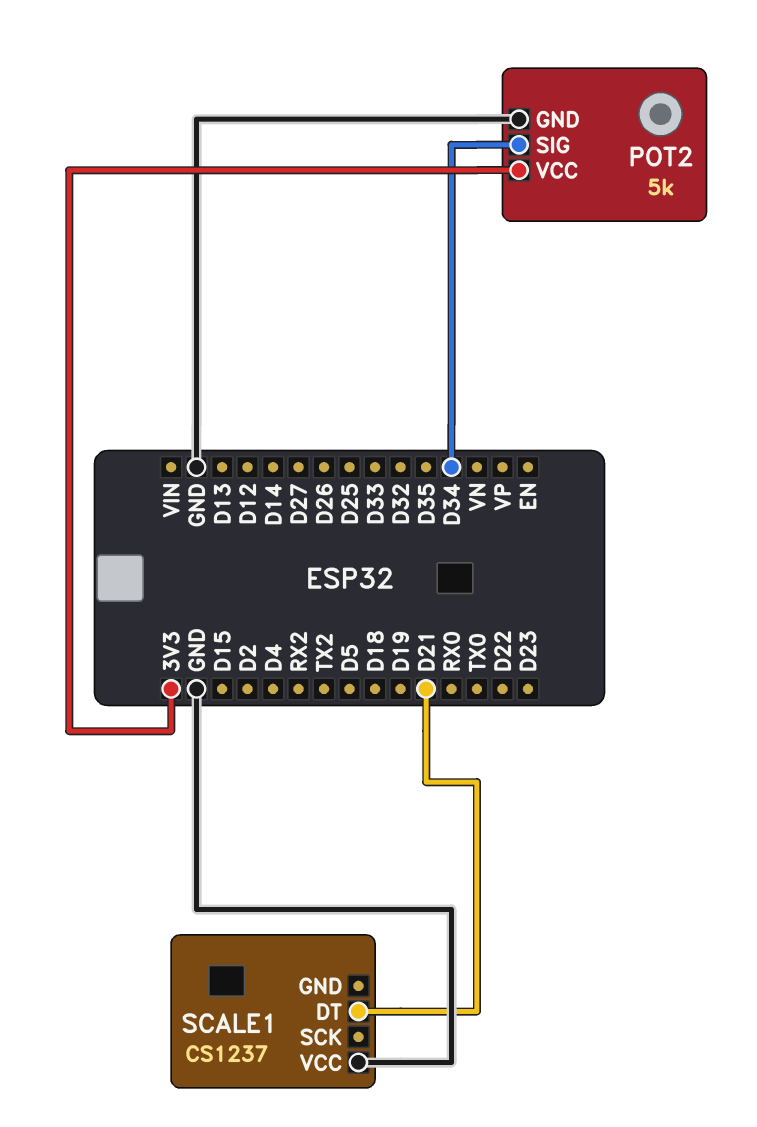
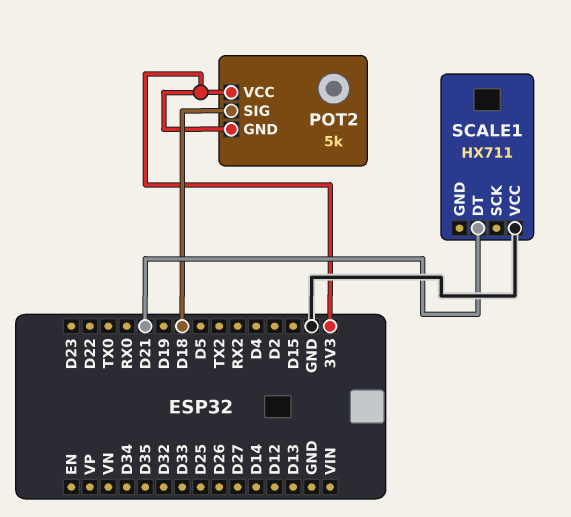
POT2 pin GND: GND -> 3V3
POT2 pin SIG: D34 -> D18
SCALE1: CS1237 -> HX711

